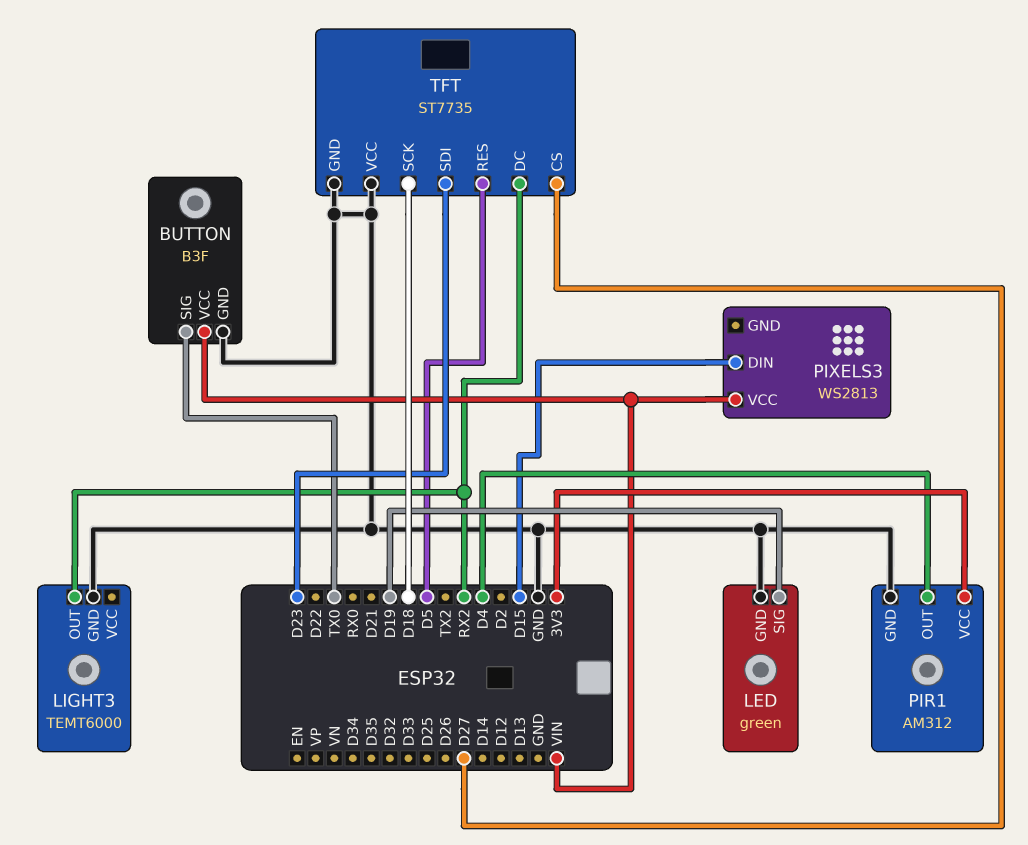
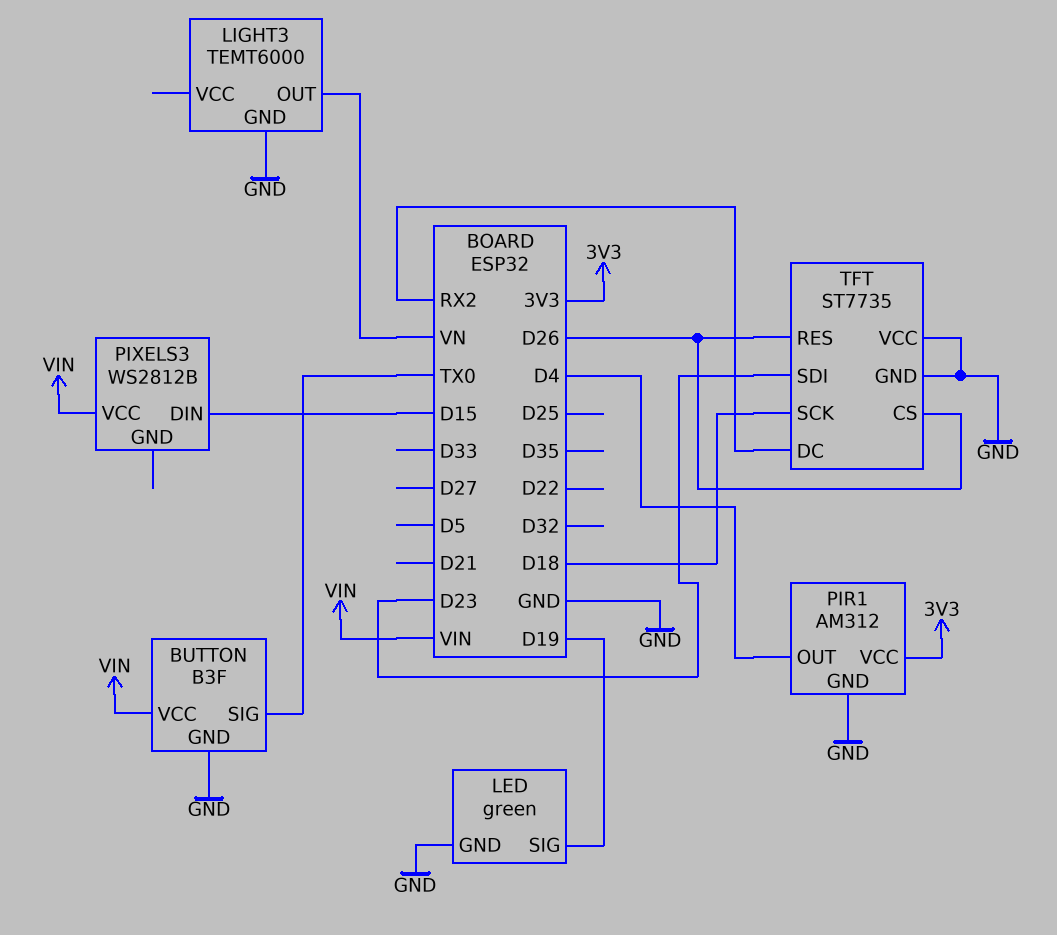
LIGHT3 pin OUT: RX2 -> VN
PIXELS3: WS2813 -> WS2812B
TFT pin CS: D27 -> D26
TFT pin RES: D5 -> D26

